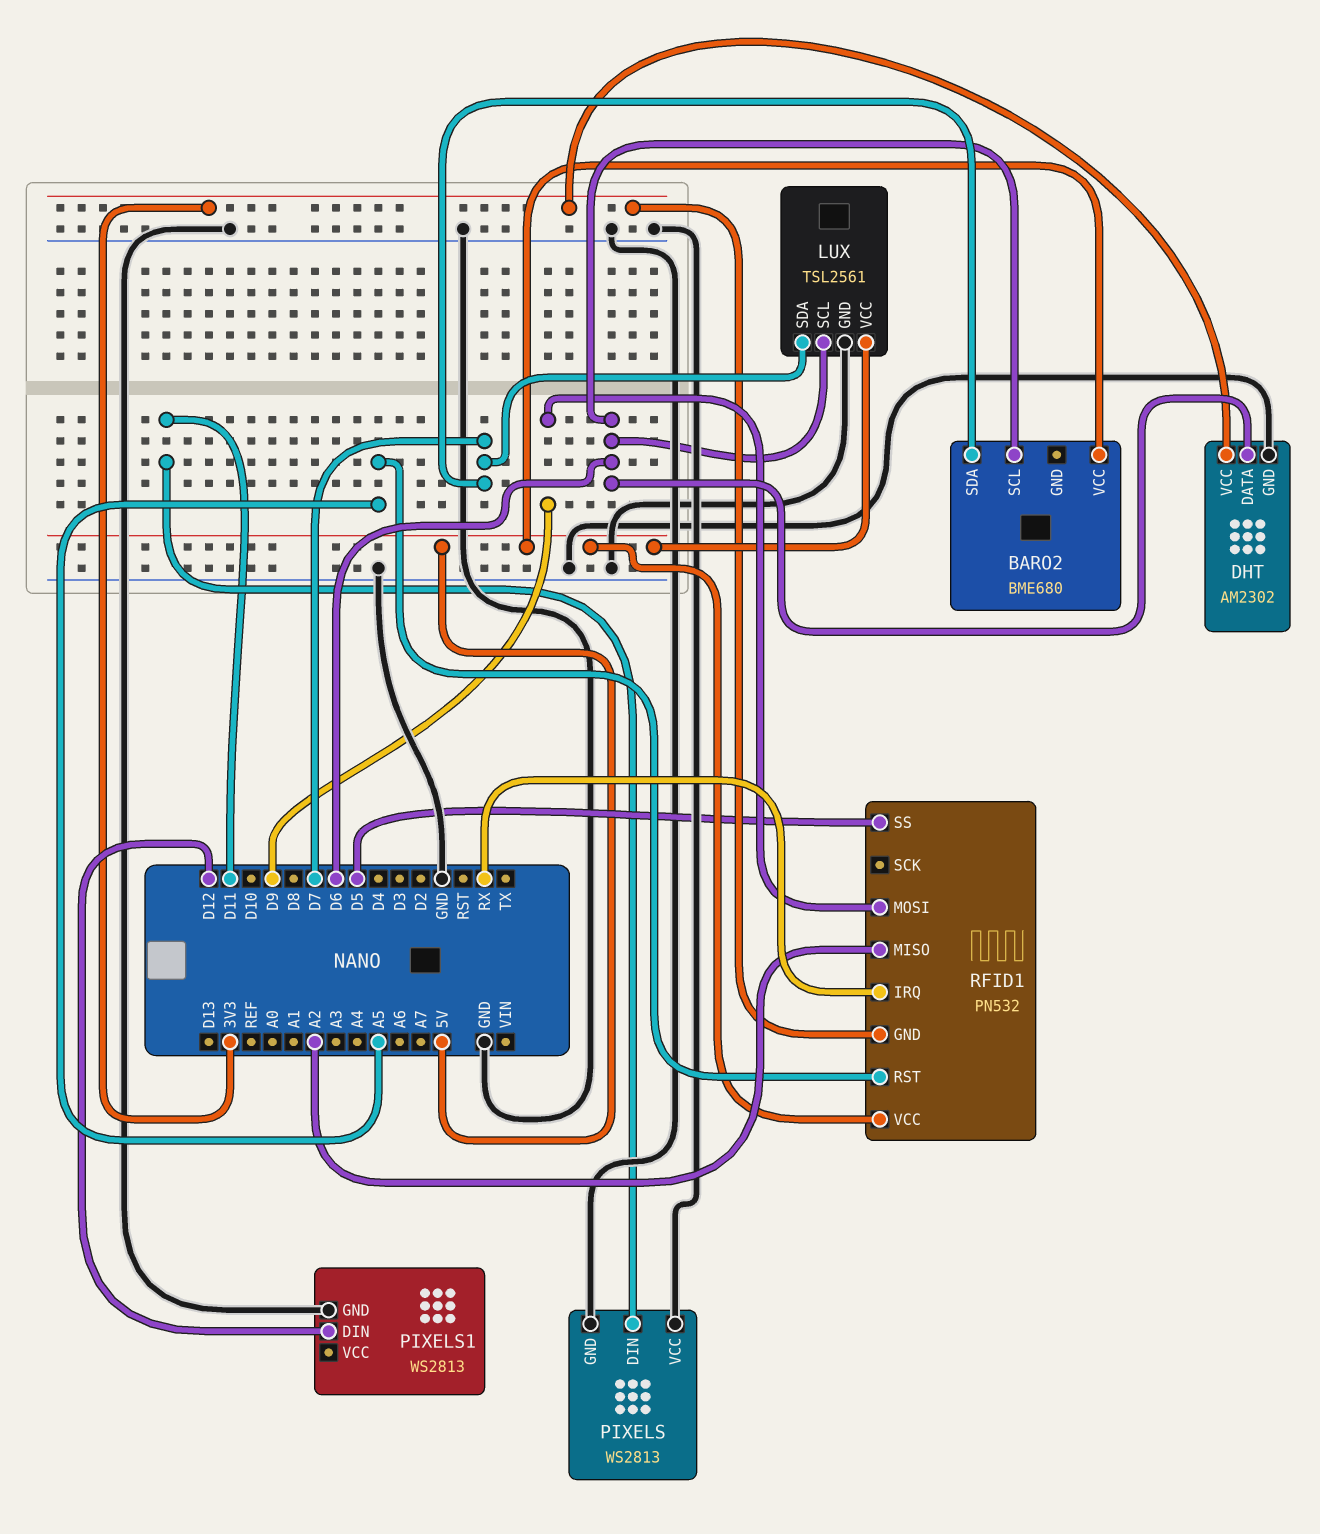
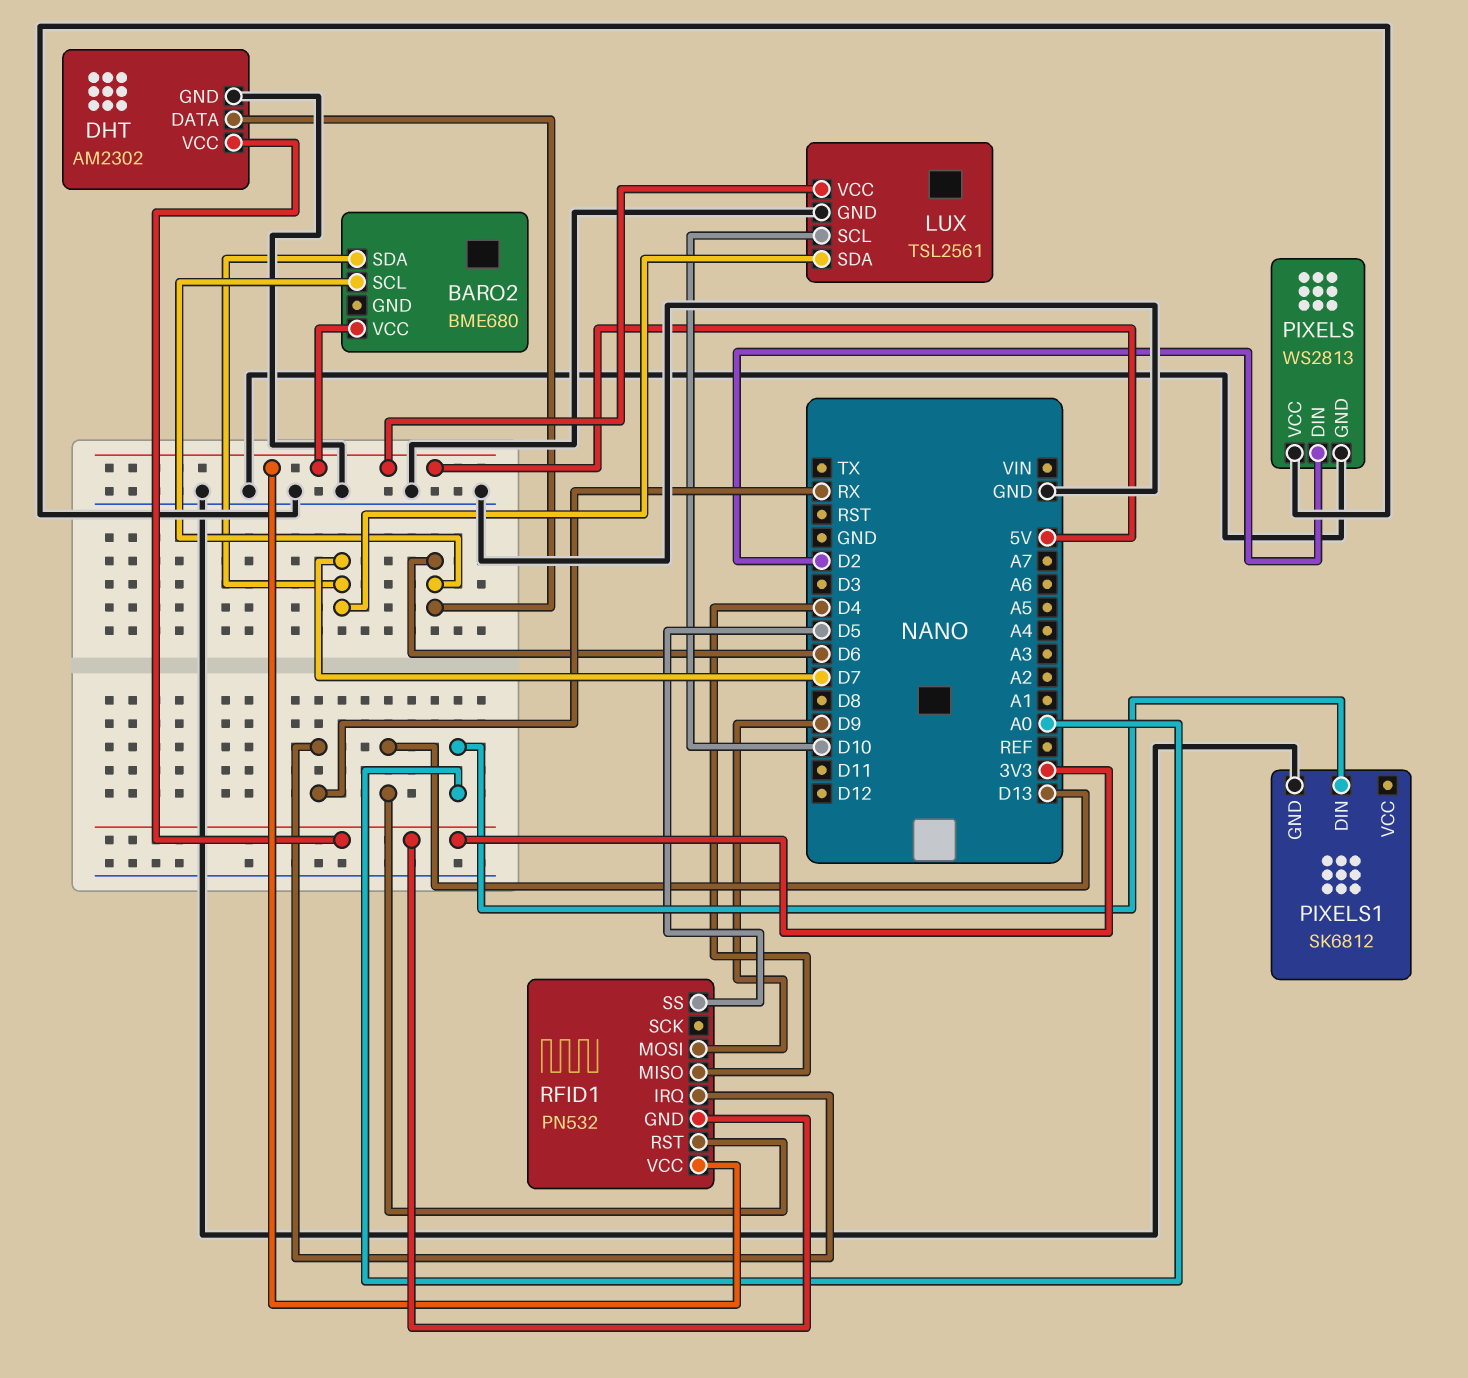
LUX pin SCL: D6 -> D10
PIXELS pin DIN: D11 -> D2
PIXELS1: WS2813 -> SK6812
PIXELS1 pin DIN: D12 -> A0
RFID1 pin MISO: A2 -> D4
RFID1 pin RST: A5 -> D13

